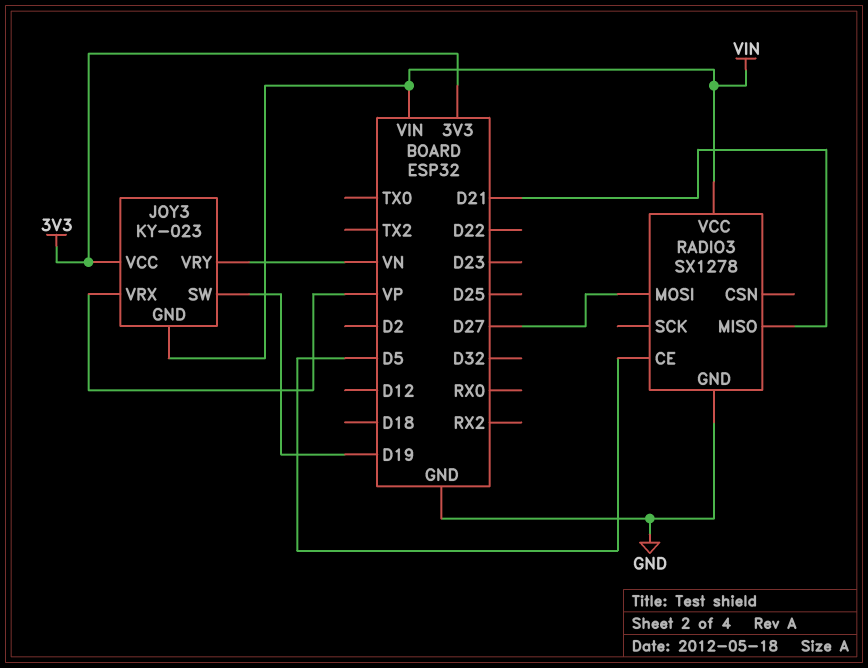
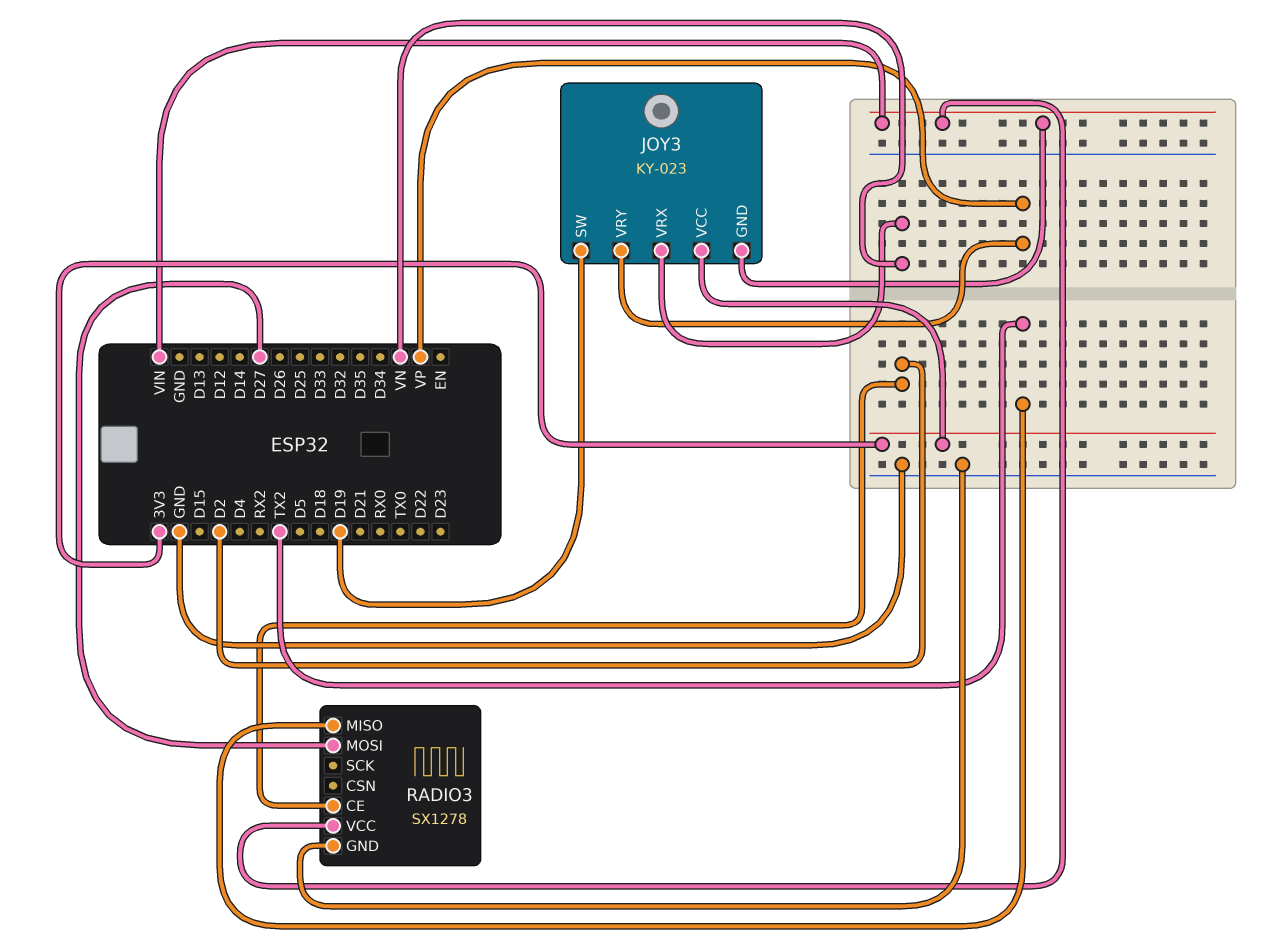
JOY3 pin VRX: VP -> VN
JOY3 pin VRY: VN -> VP
RADIO3 pin CE: D5 -> D2
RADIO3 pin MISO: D21 -> TX2

